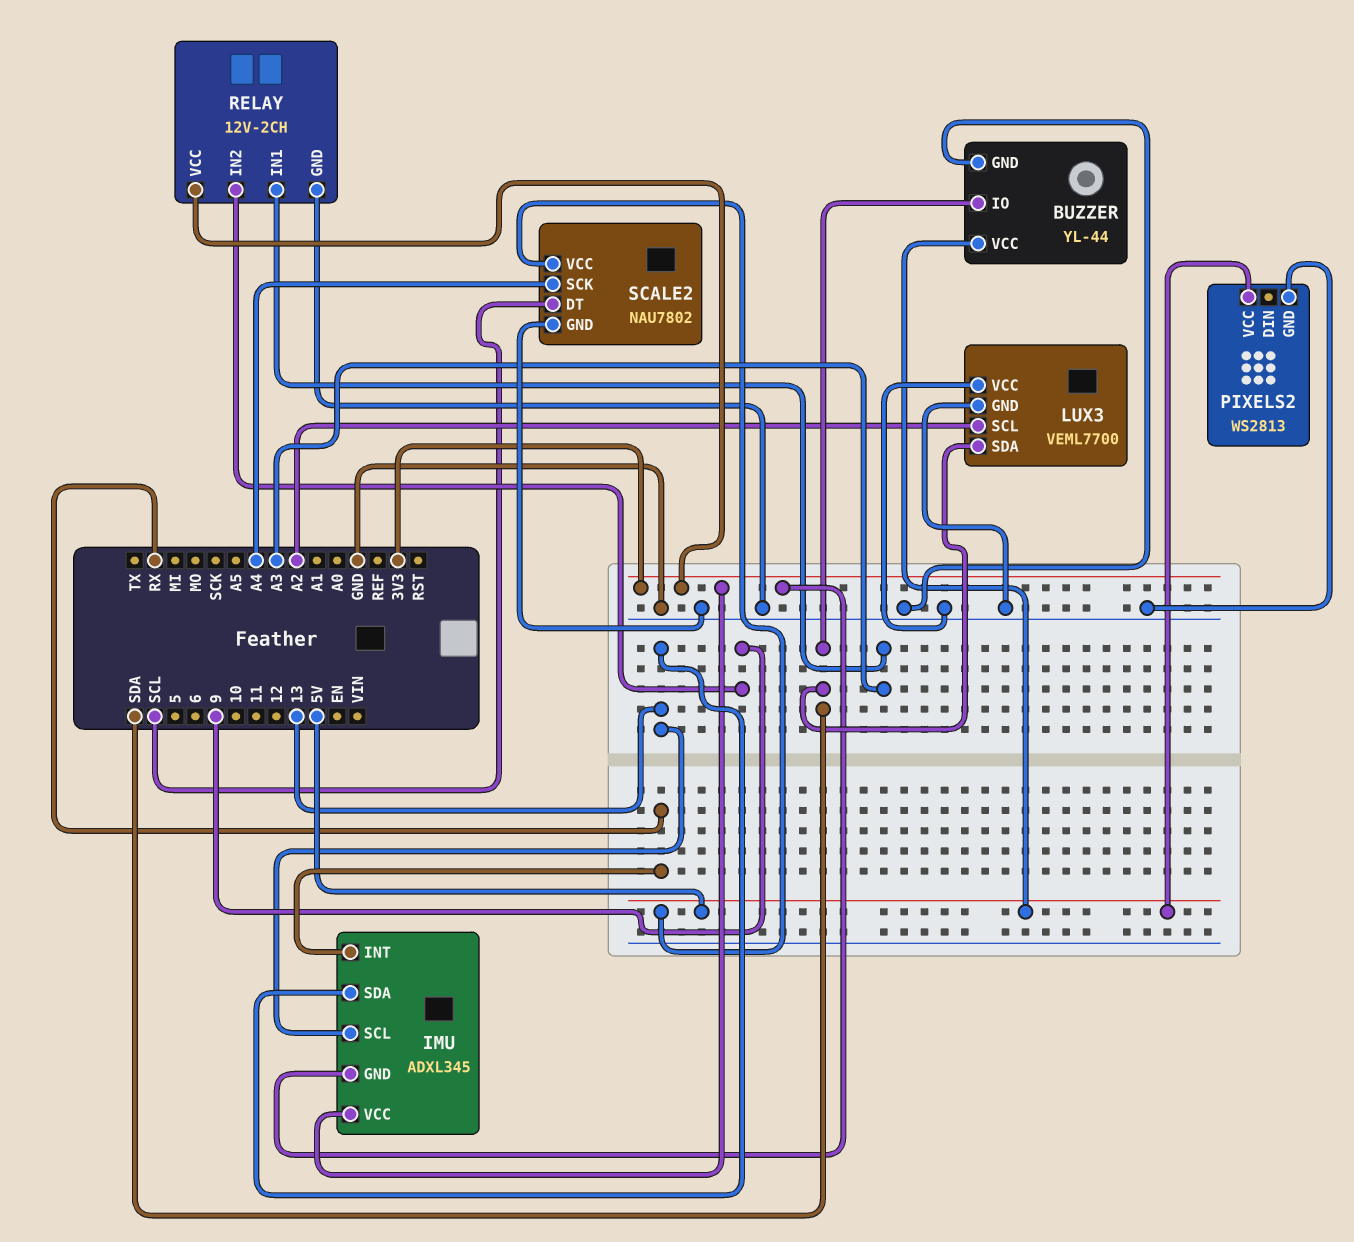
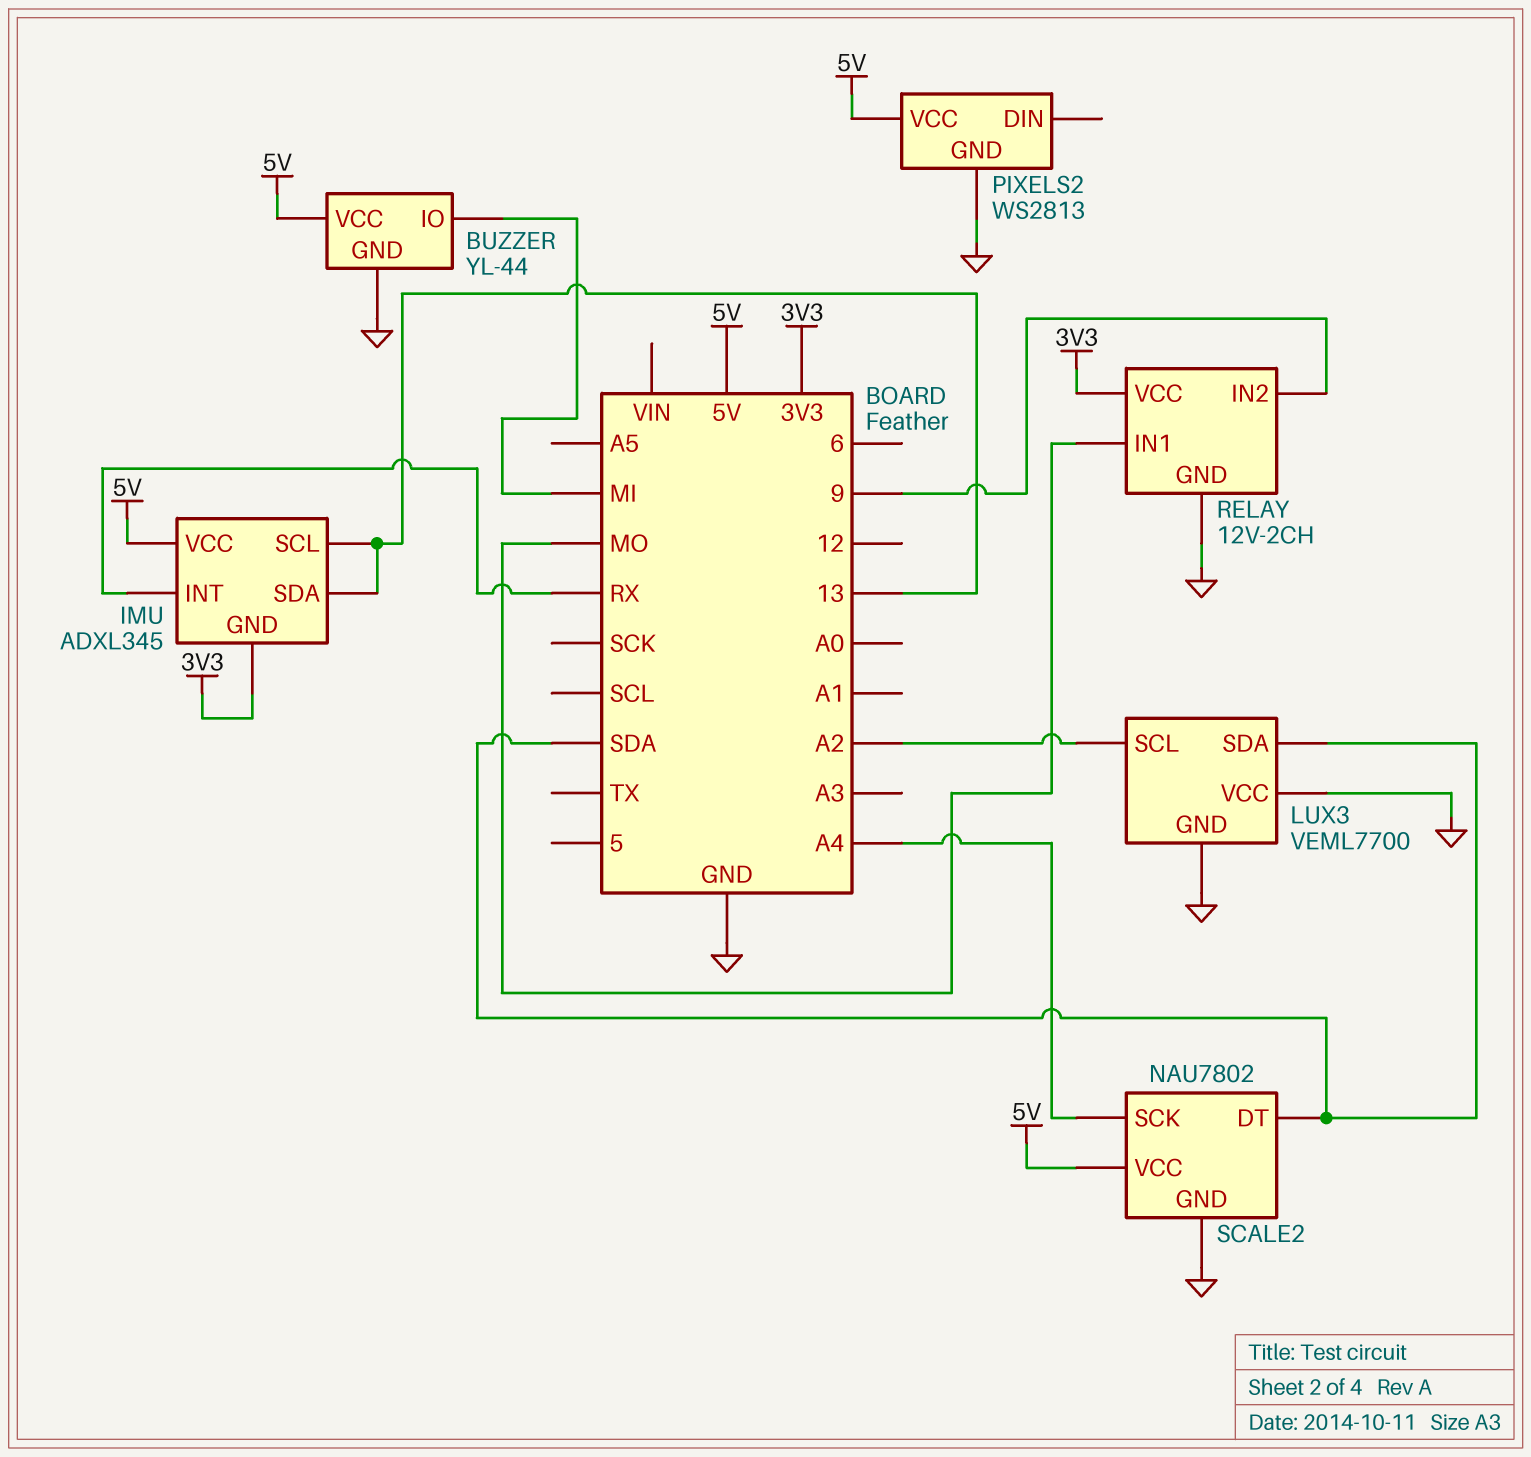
BUZZER pin IO: SDA -> MI
IMU pin VCC: 3V3 -> 5V
RELAY pin IN1: A3 -> MO
SCALE2 pin DT: SCL -> SDA

